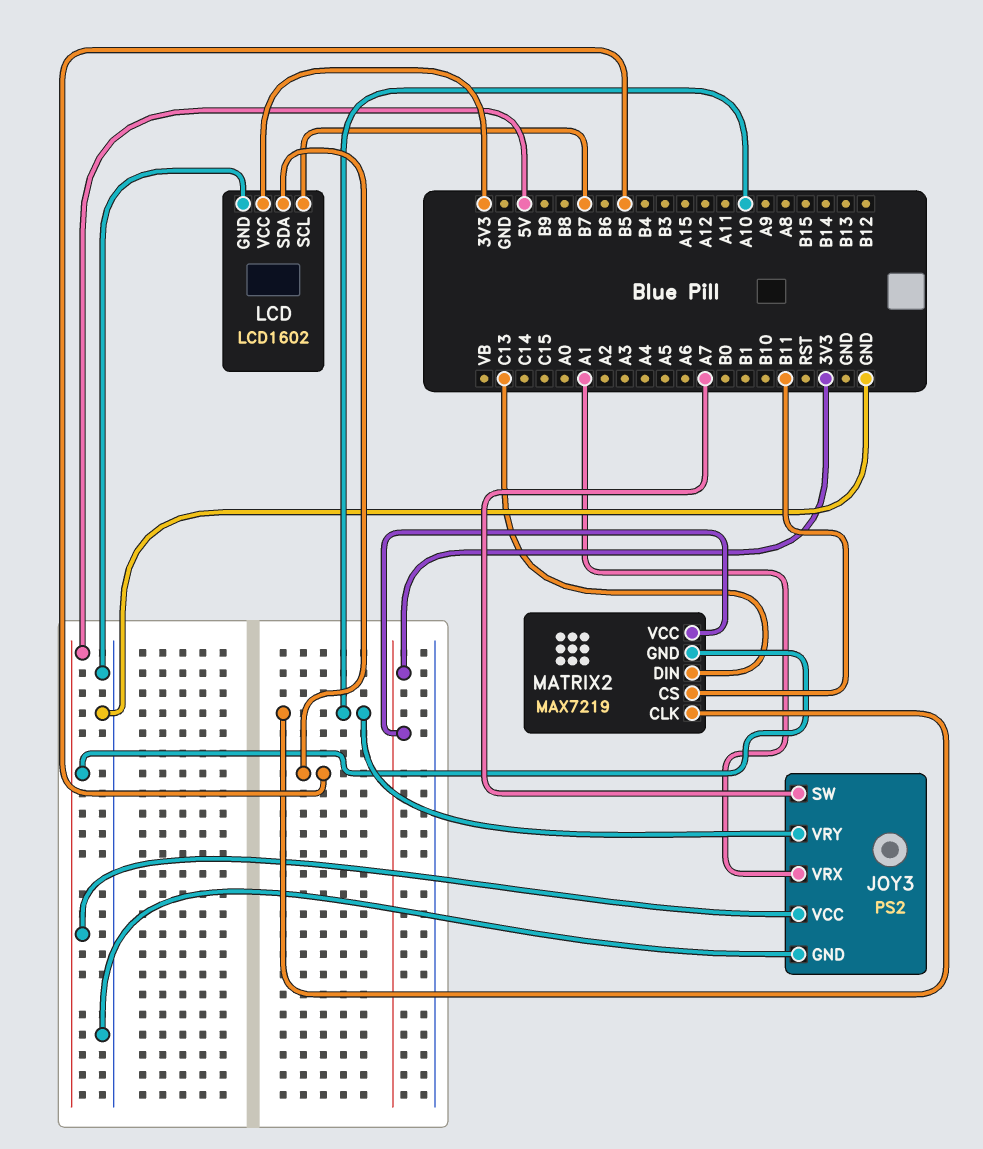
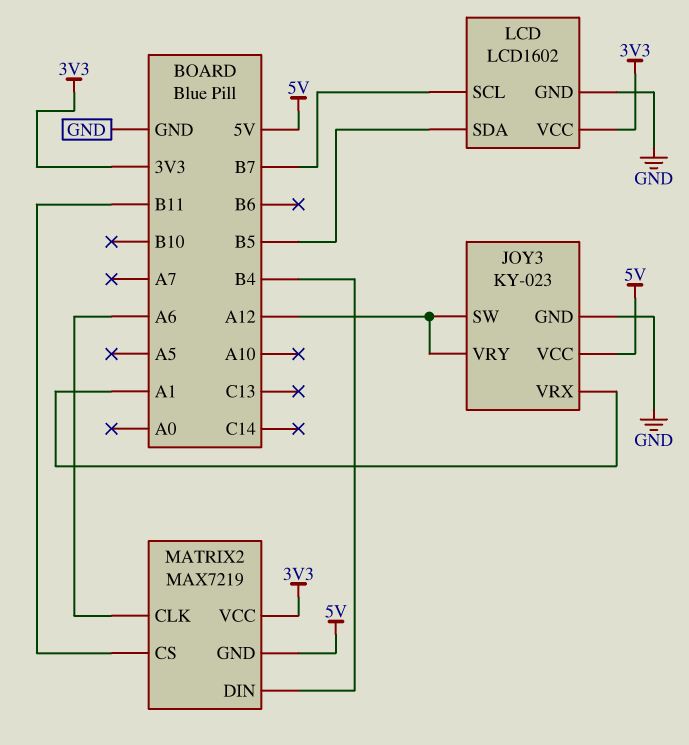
JOY3: PS2 -> KY-023
JOY3 pin SW: A7 -> A12
JOY3 pin VRY: A10 -> A12
MATRIX2 pin CLK: A10 -> A6
MATRIX2 pin DIN: C13 -> B4

